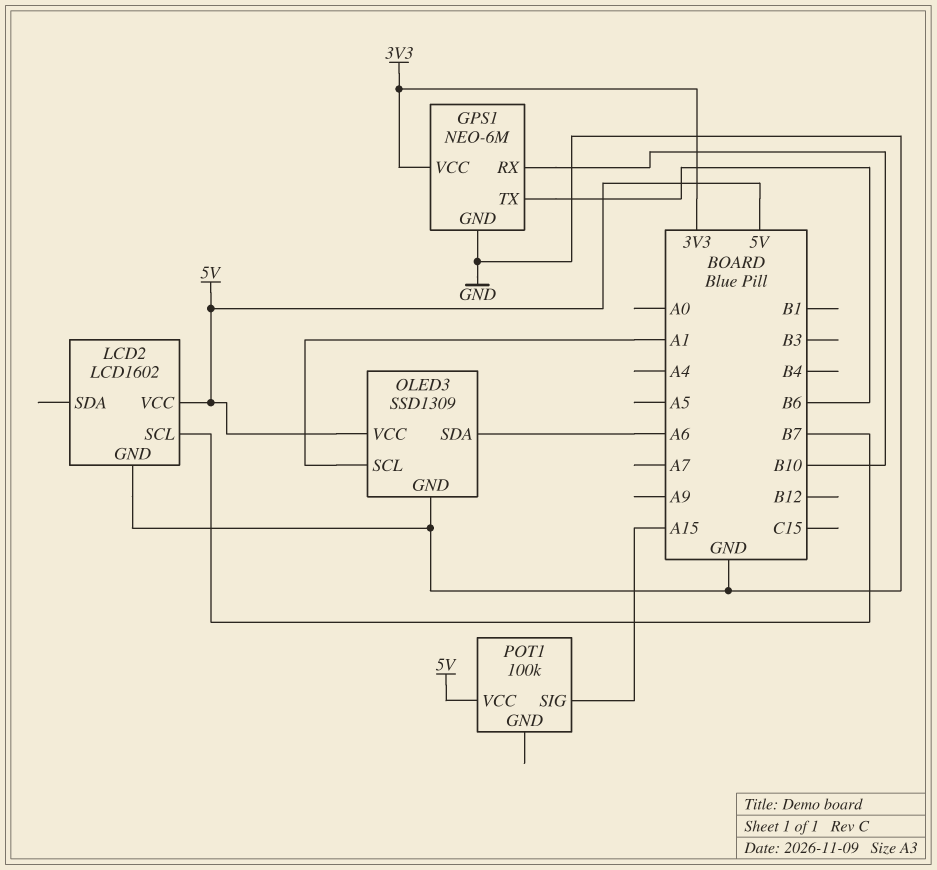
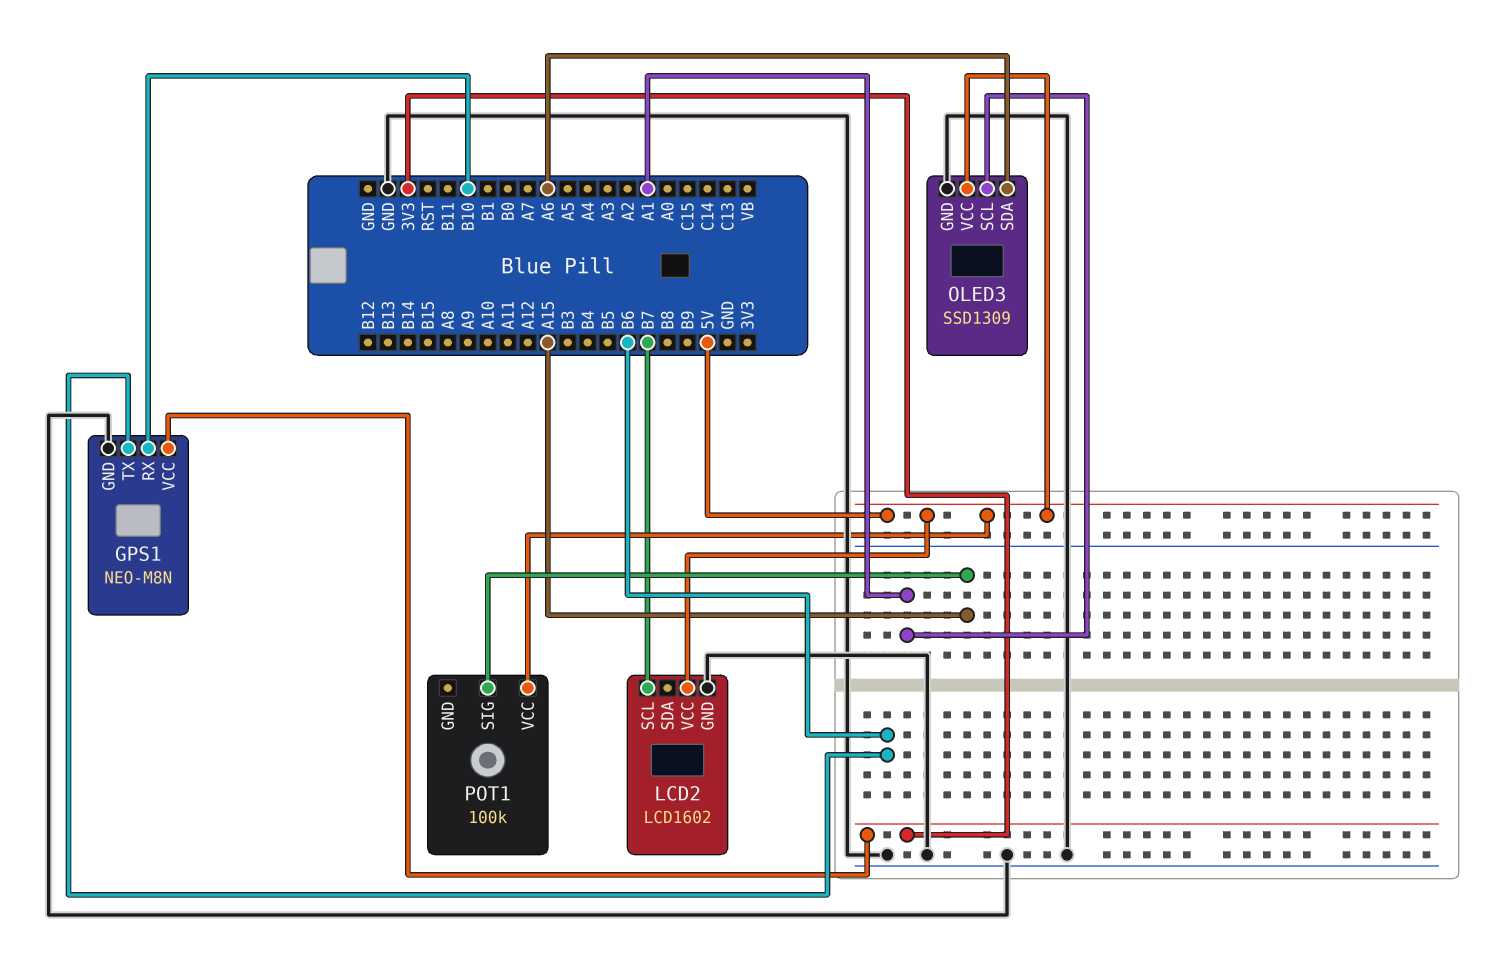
GPS1: NEO-6M -> NEO-M8N

